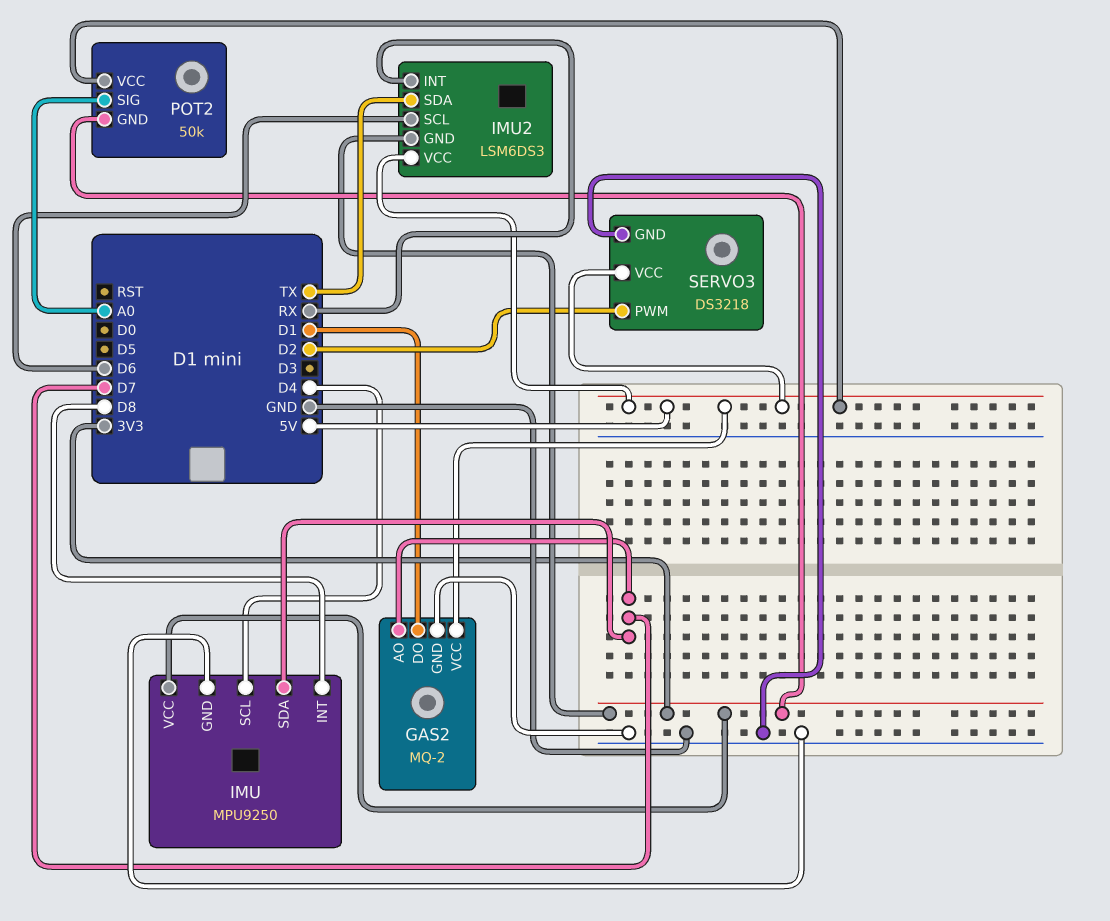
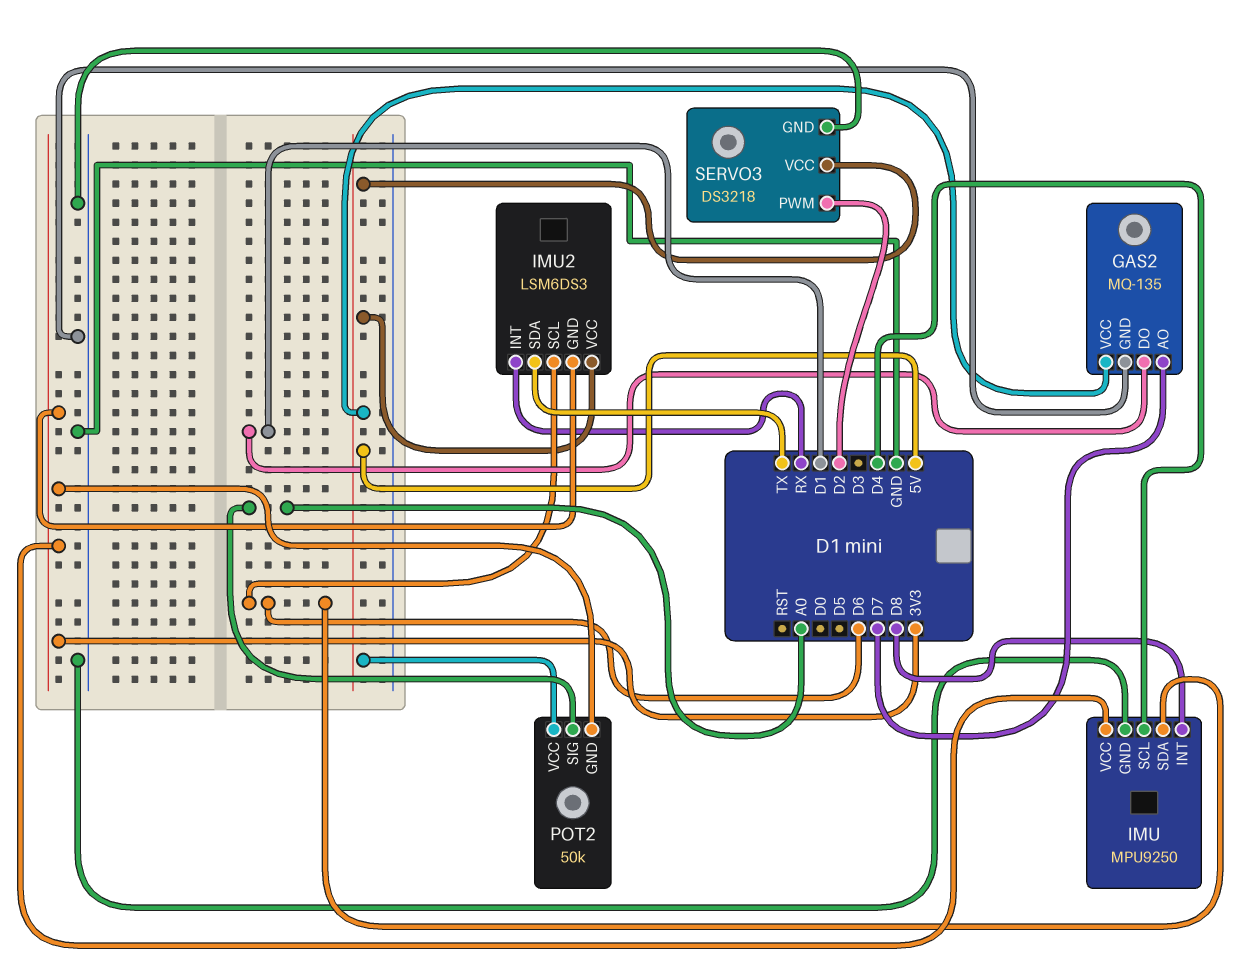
GAS2: MQ-2 -> MQ-135
IMU pin SDA: D7 -> D6

